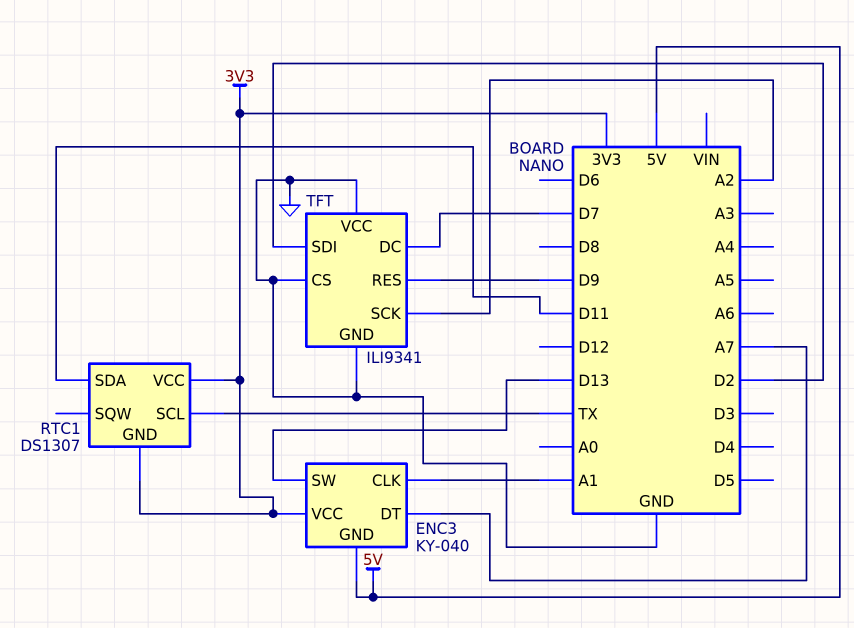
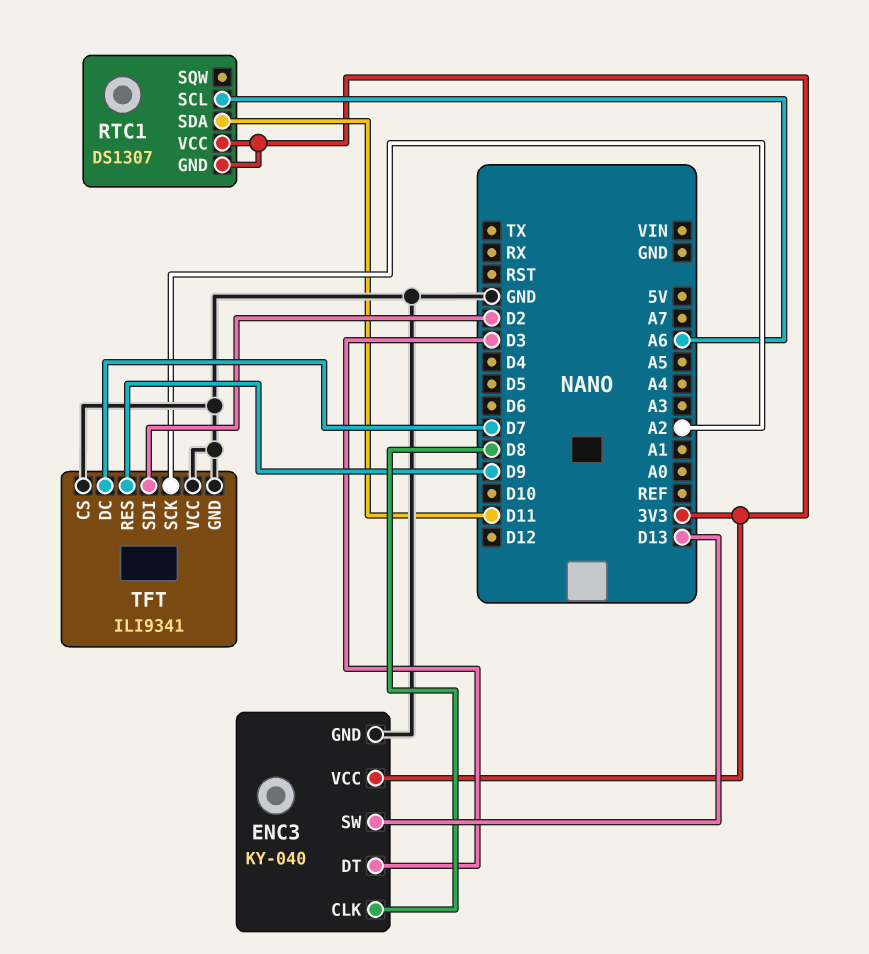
ENC3 pin CLK: A1 -> D8
ENC3 pin DT: A7 -> D3
ENC3 pin GND: 5V -> GND
RTC1 pin SCL: TX -> A6

